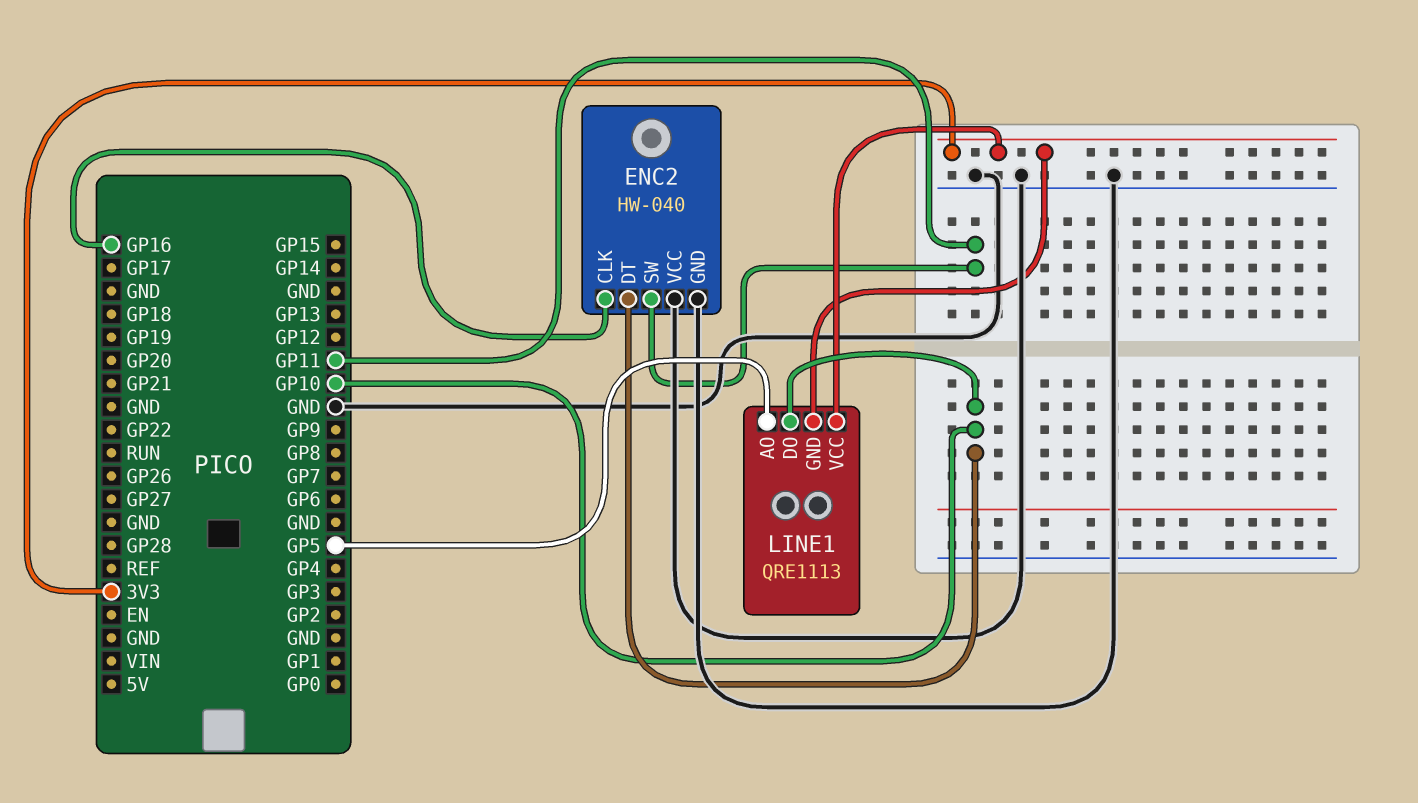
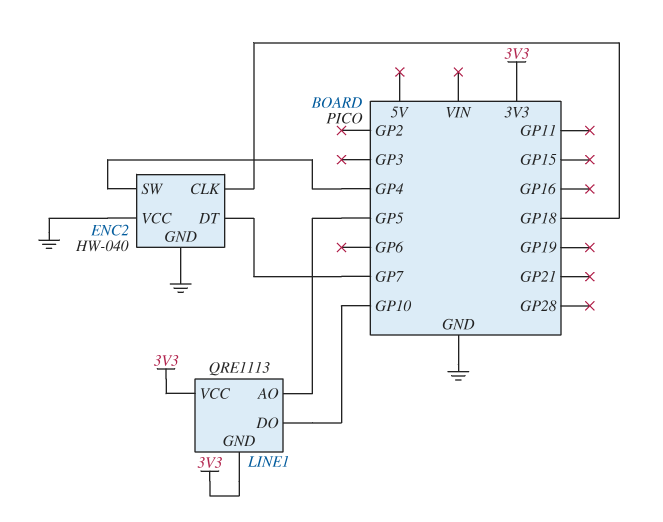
ENC2 pin CLK: GP16 -> GP18
ENC2 pin DT: GP10 -> GP7
ENC2 pin SW: GP11 -> GP4

